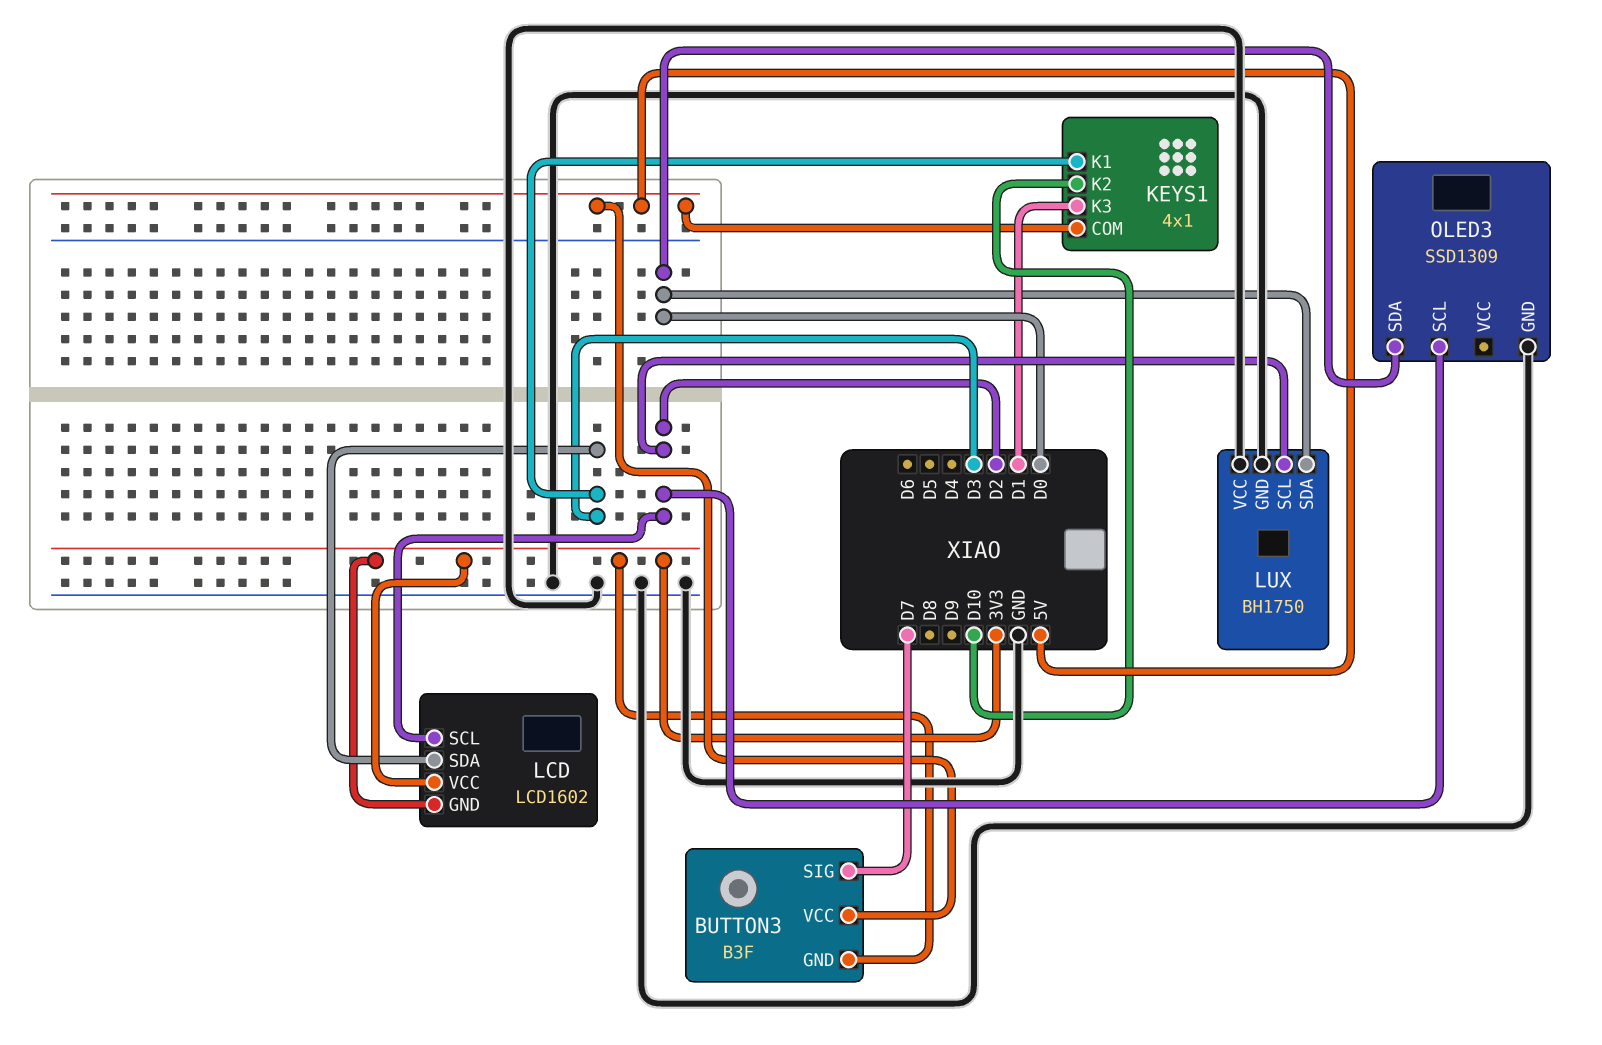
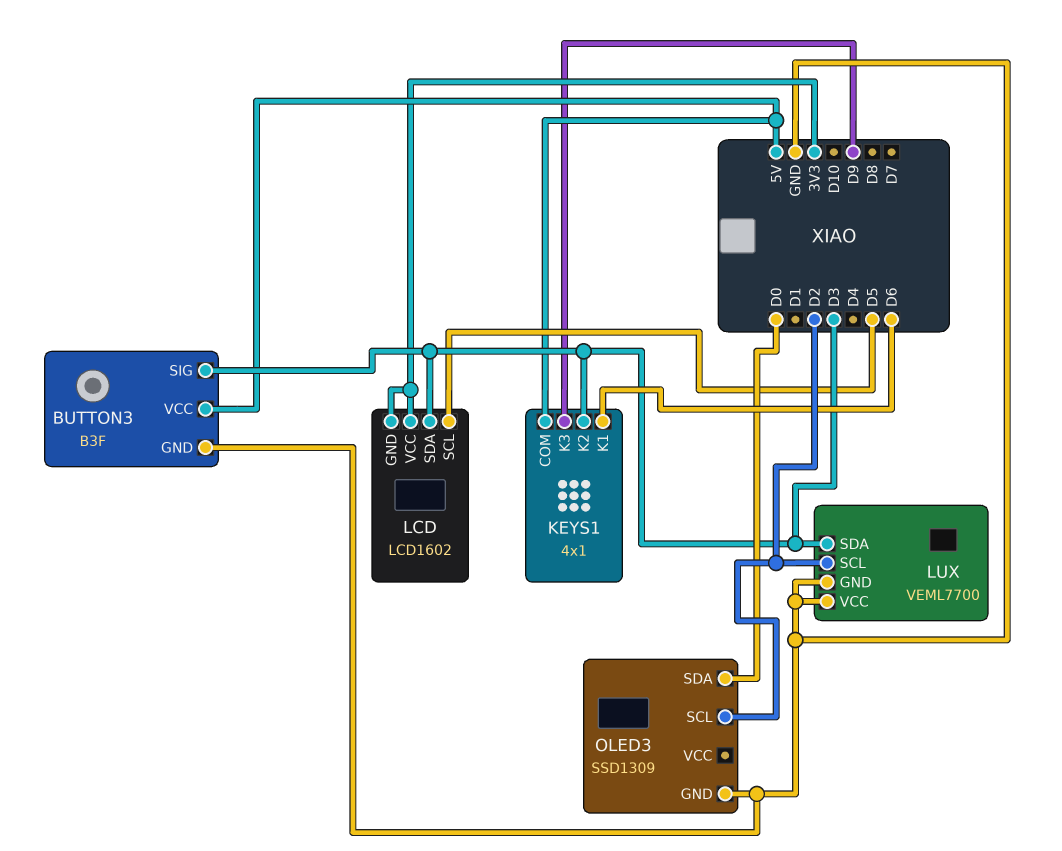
BUTTON3 pin GND: 3V3 -> GND
BUTTON3 pin SIG: D7 -> D3
KEYS1 pin K1: D3 -> D6
KEYS1 pin K2: D10 -> D3
KEYS1 pin K3: D1 -> D9
LCD pin SCL: D2 -> D5
LUX: BH1750 -> VEML7700
LUX pin SDA: D0 -> D3

